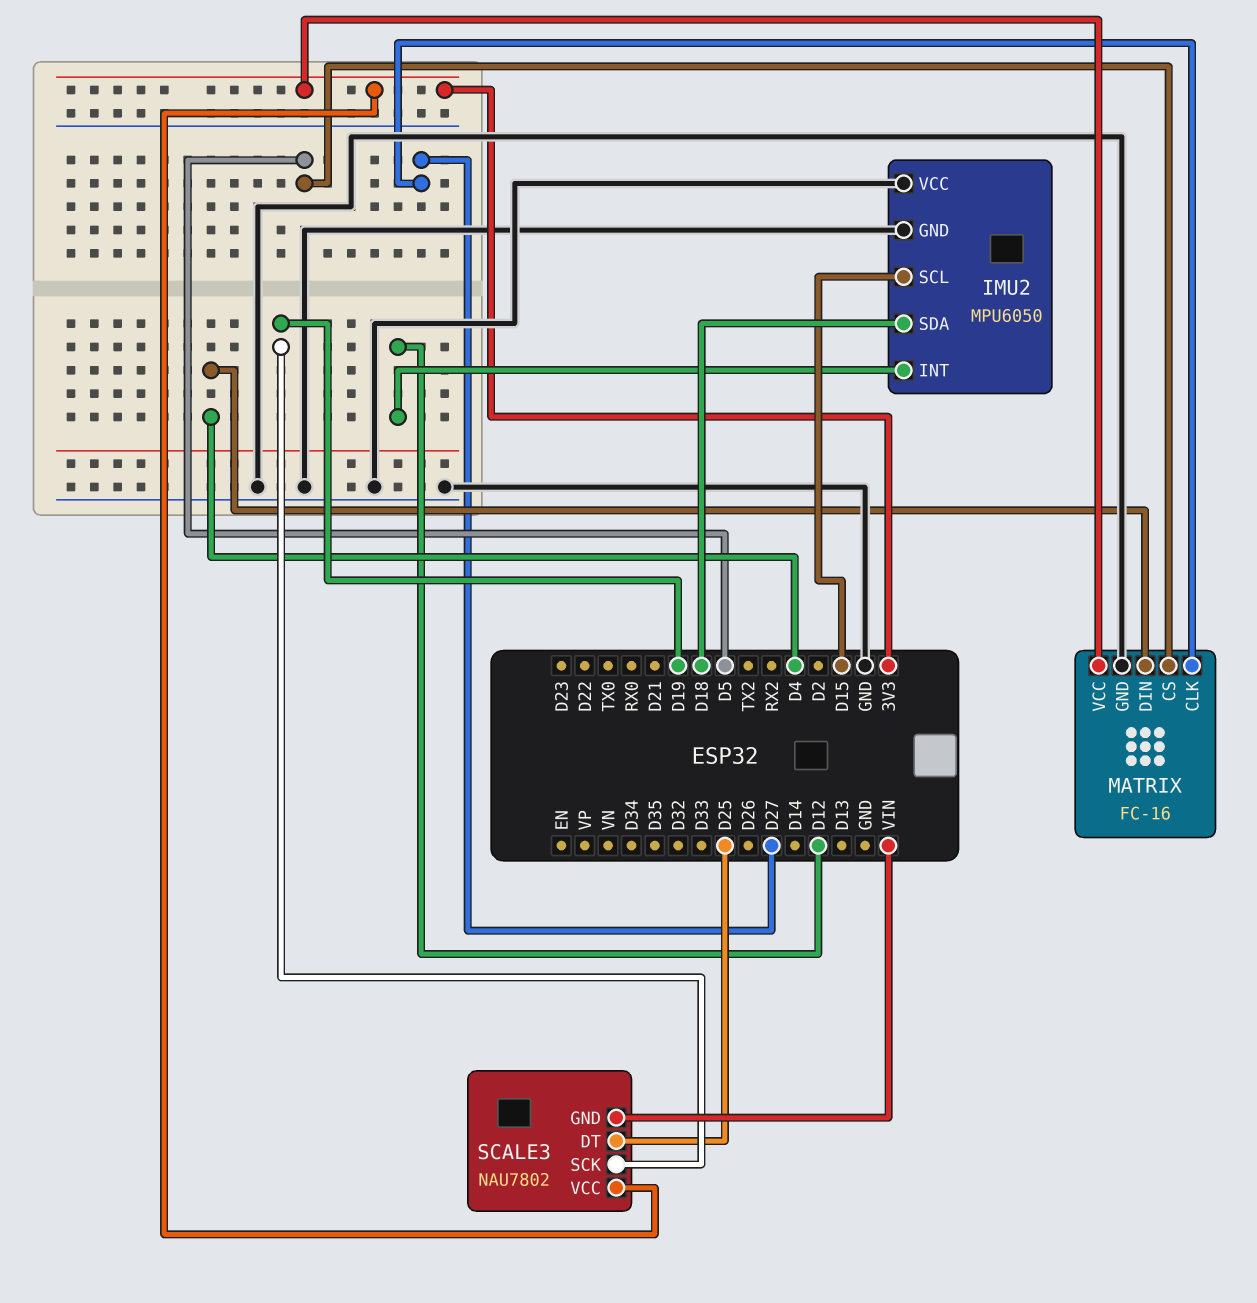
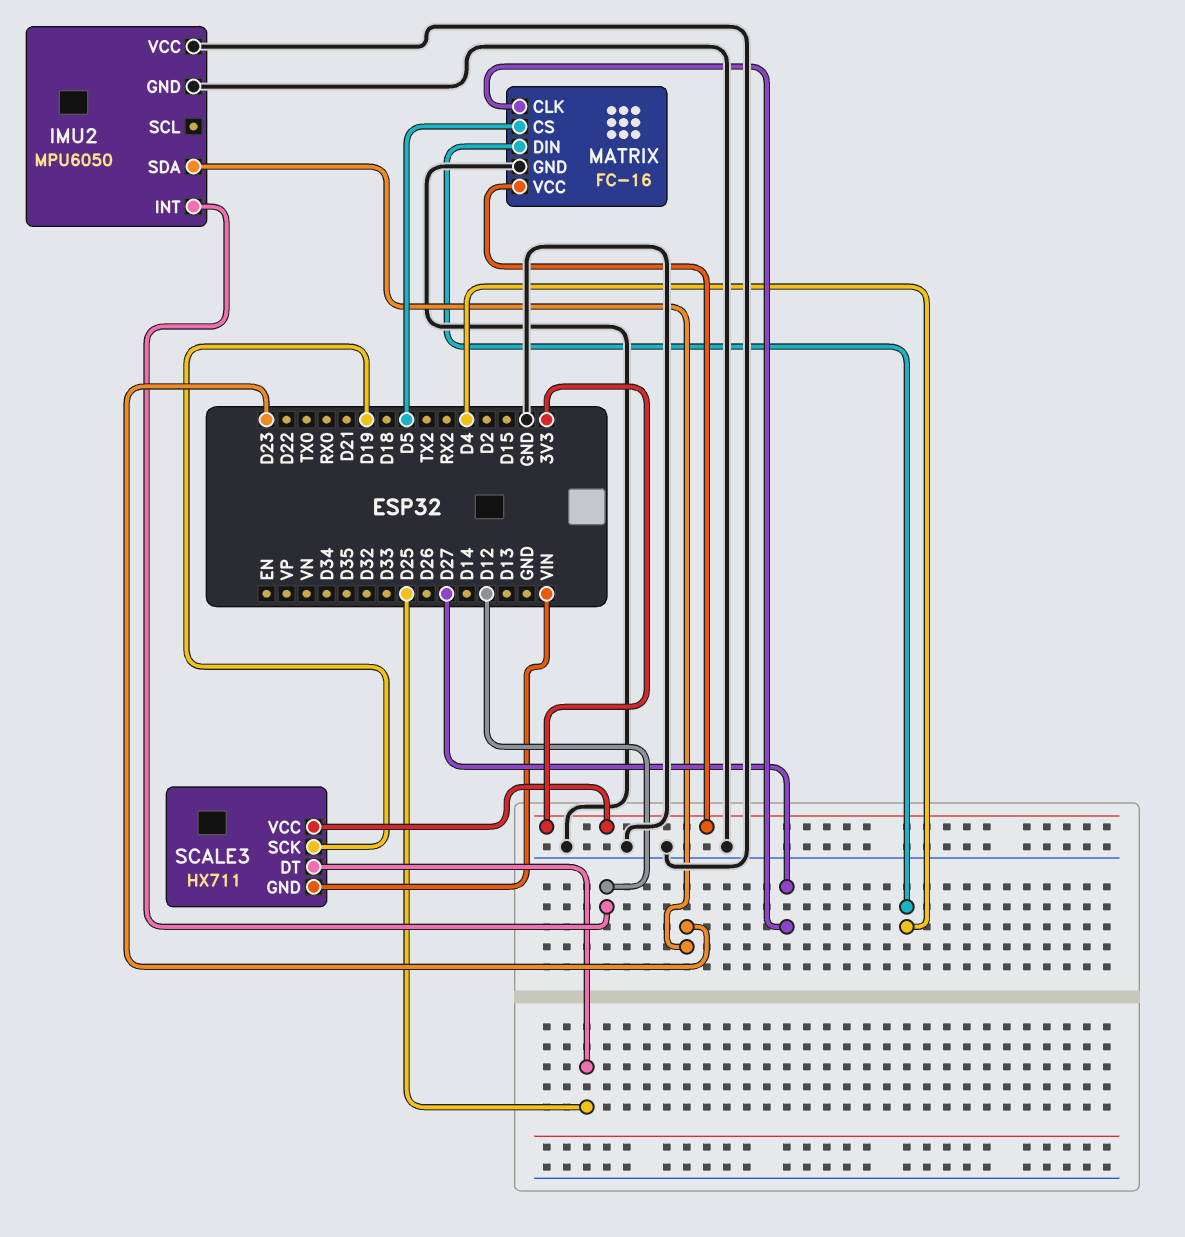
IMU2 pin SCL: D15 -> none
IMU2 pin SDA: D18 -> D23
SCALE3: NAU7802 -> HX711

